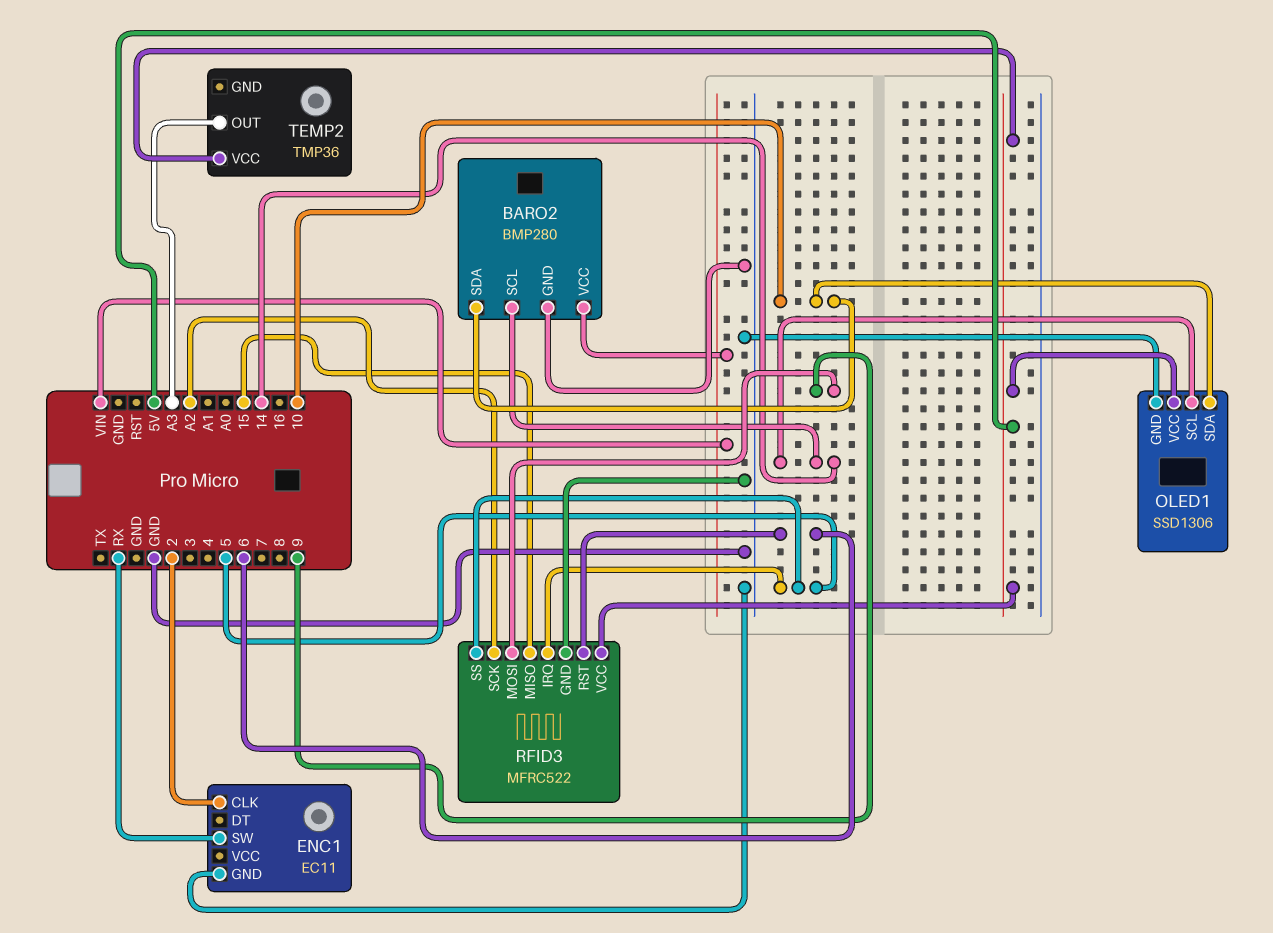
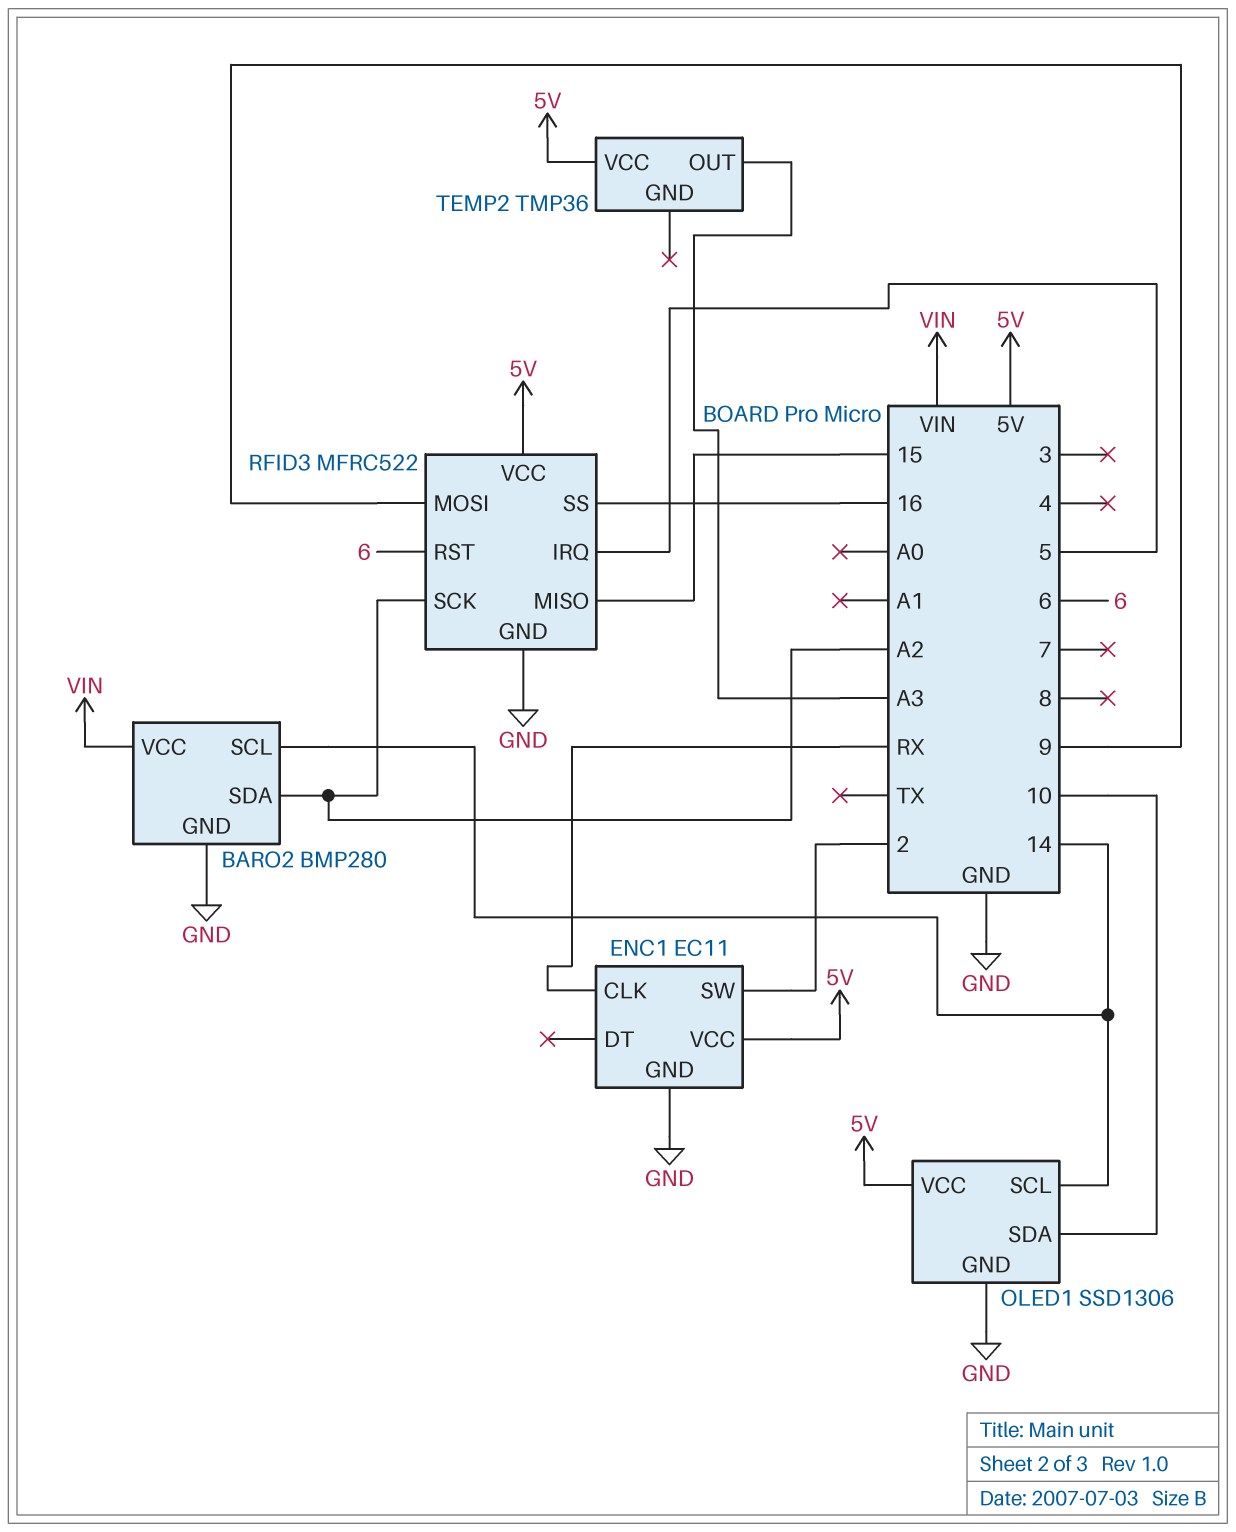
BARO2 pin SDA: 10 -> A2
ENC1 pin CLK: 2 -> RX
ENC1 pin SW: RX -> 2
ENC1 pin VCC: none -> 5V
RFID3 pin SS: 5 -> 16

